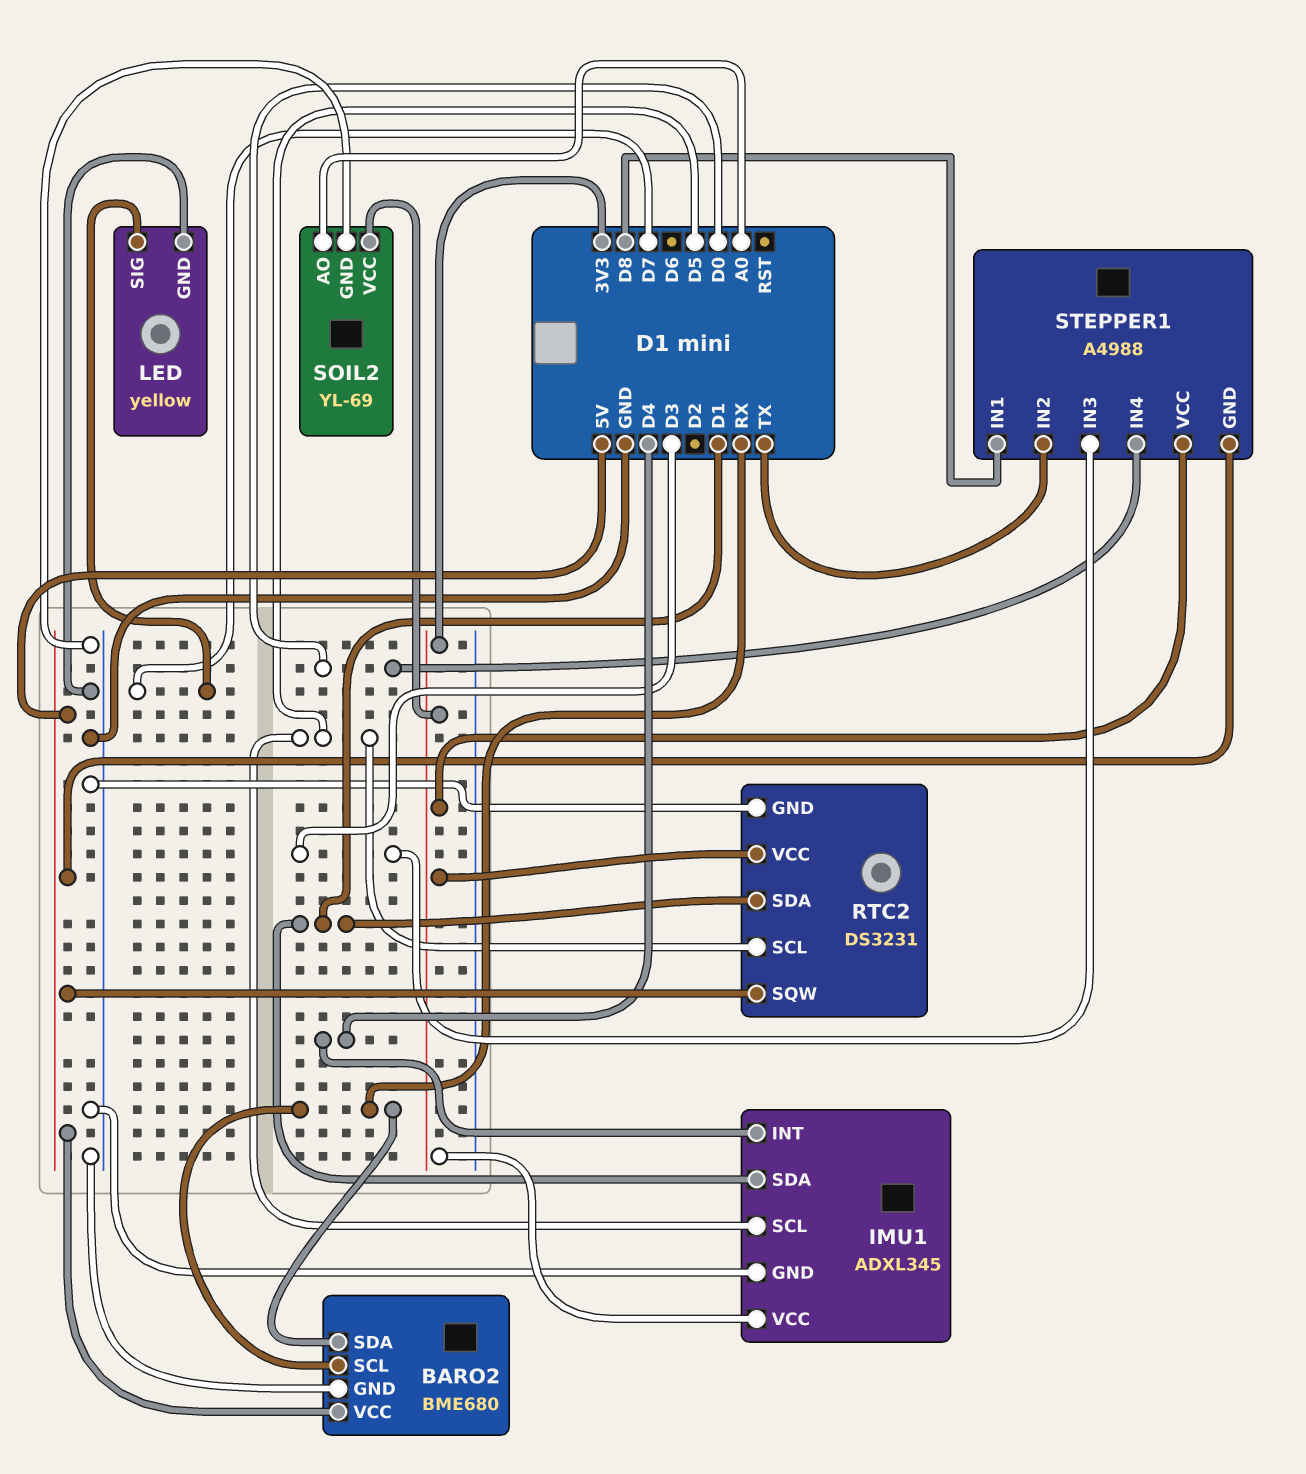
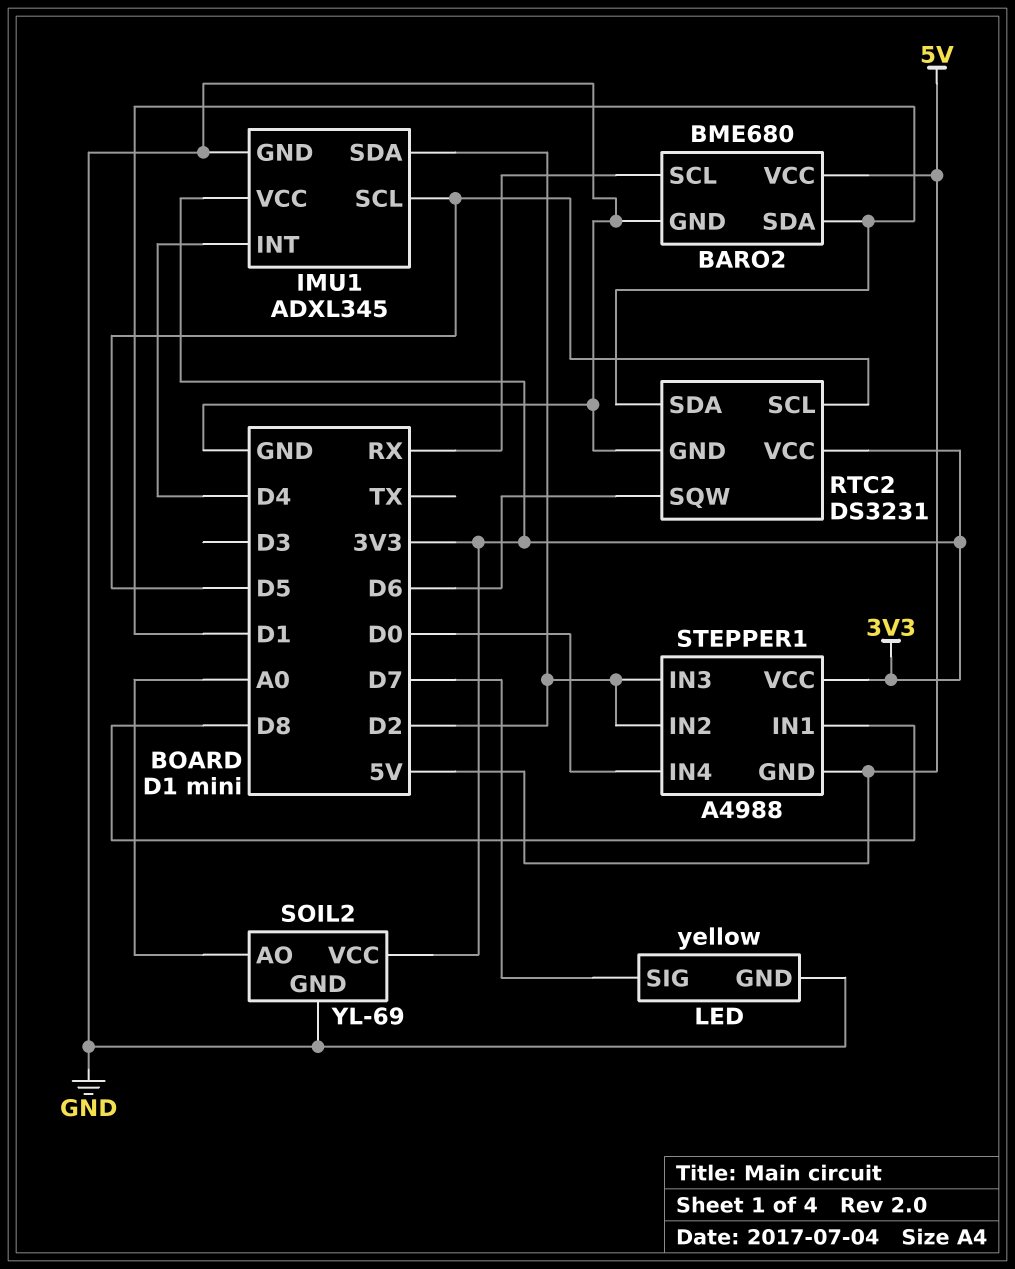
BARO2 pin SDA: RX -> D1
IMU1 pin SDA: D1 -> D2
RTC2 pin SQW: 5V -> D6
STEPPER1 pin IN2: TX -> D2
STEPPER1 pin IN3: D3 -> D2

